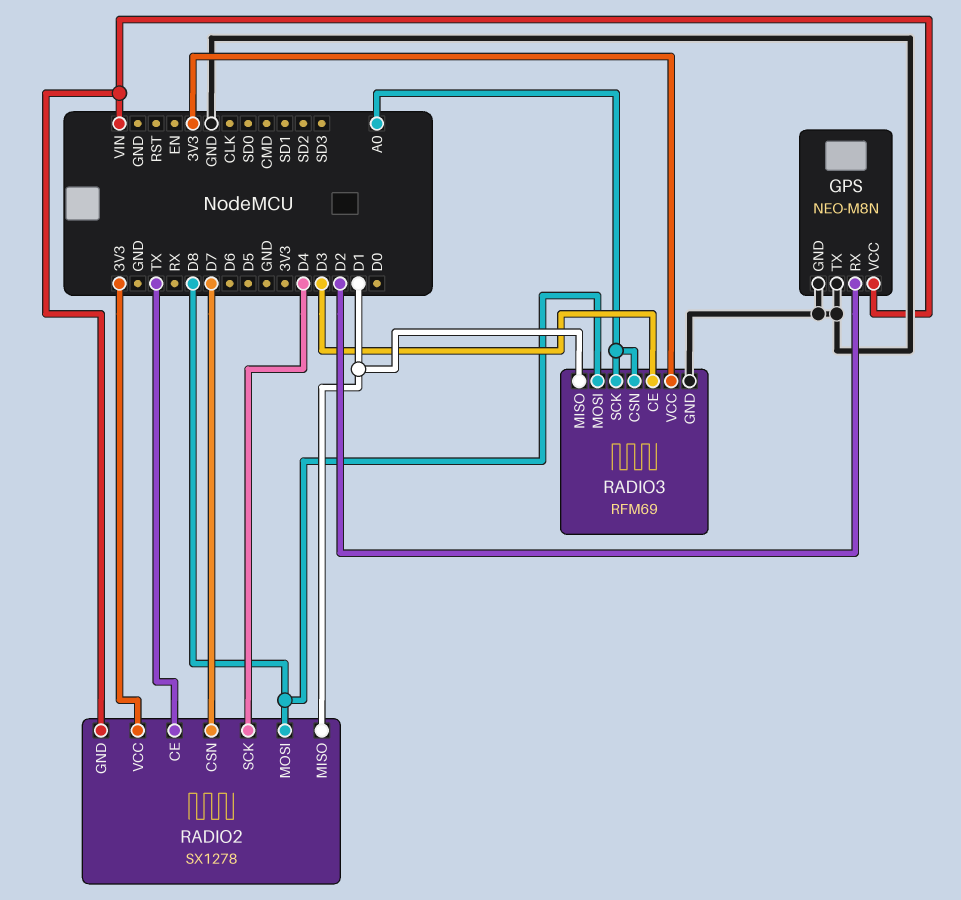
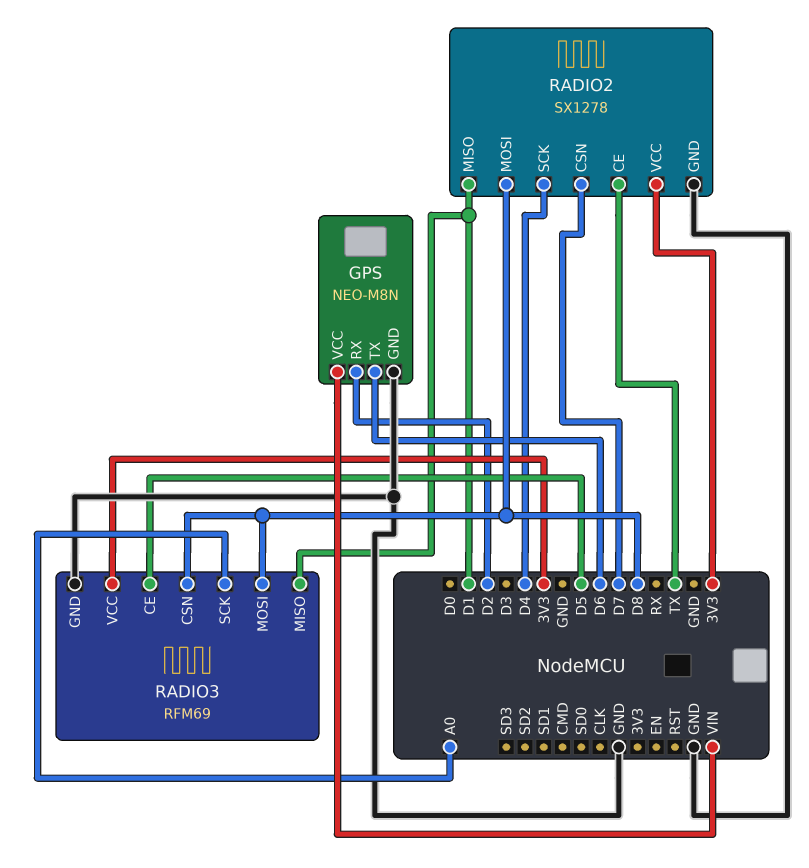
GPS pin TX: GND -> D6
RADIO2 pin GND: VIN -> GND
RADIO3 pin CE: D3 -> D5
RADIO3 pin CSN: A0 -> D8

